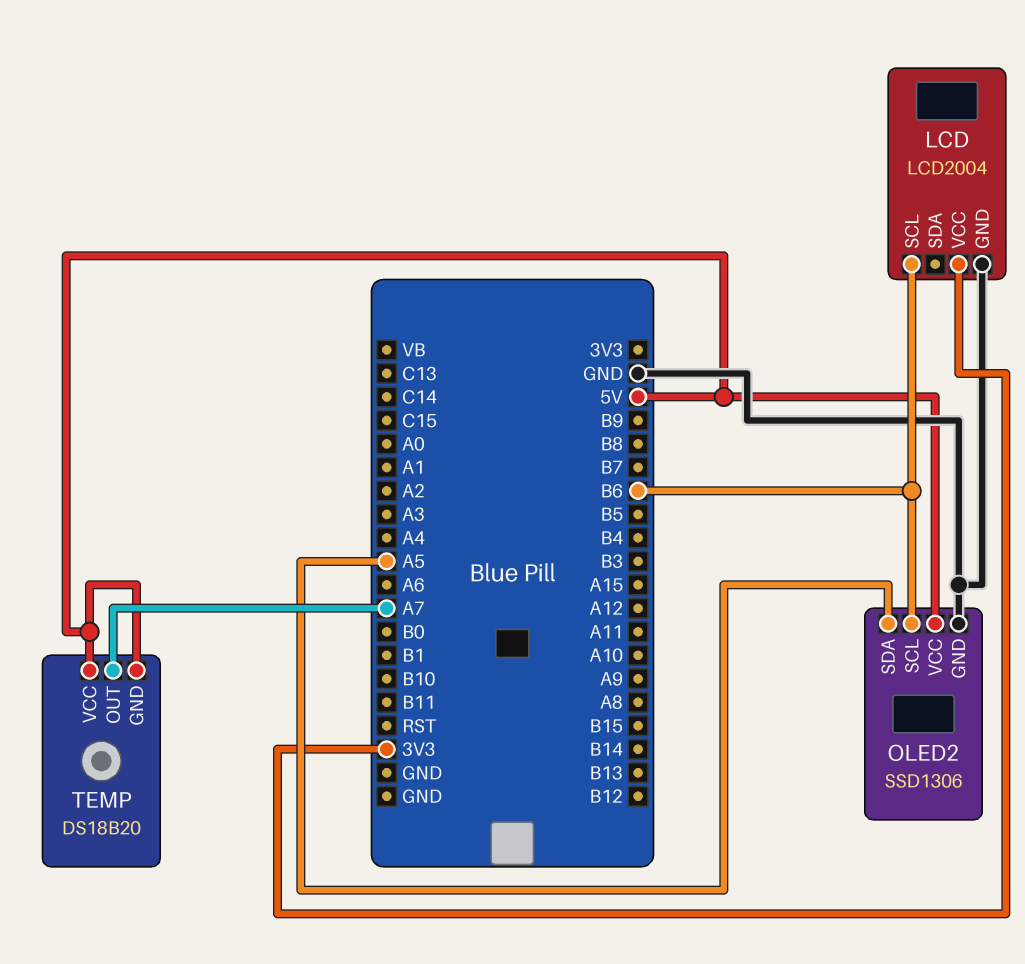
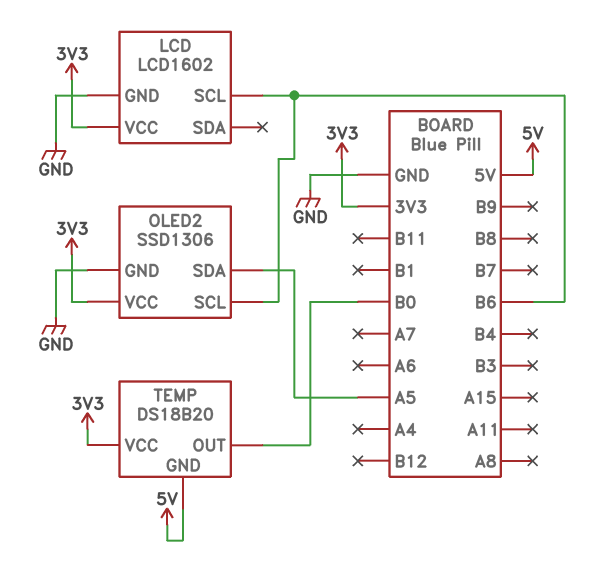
LCD: LCD2004 -> LCD1602
OLED2 pin VCC: 5V -> 3V3
TEMP pin OUT: A7 -> B0
TEMP pin VCC: 5V -> 3V3

